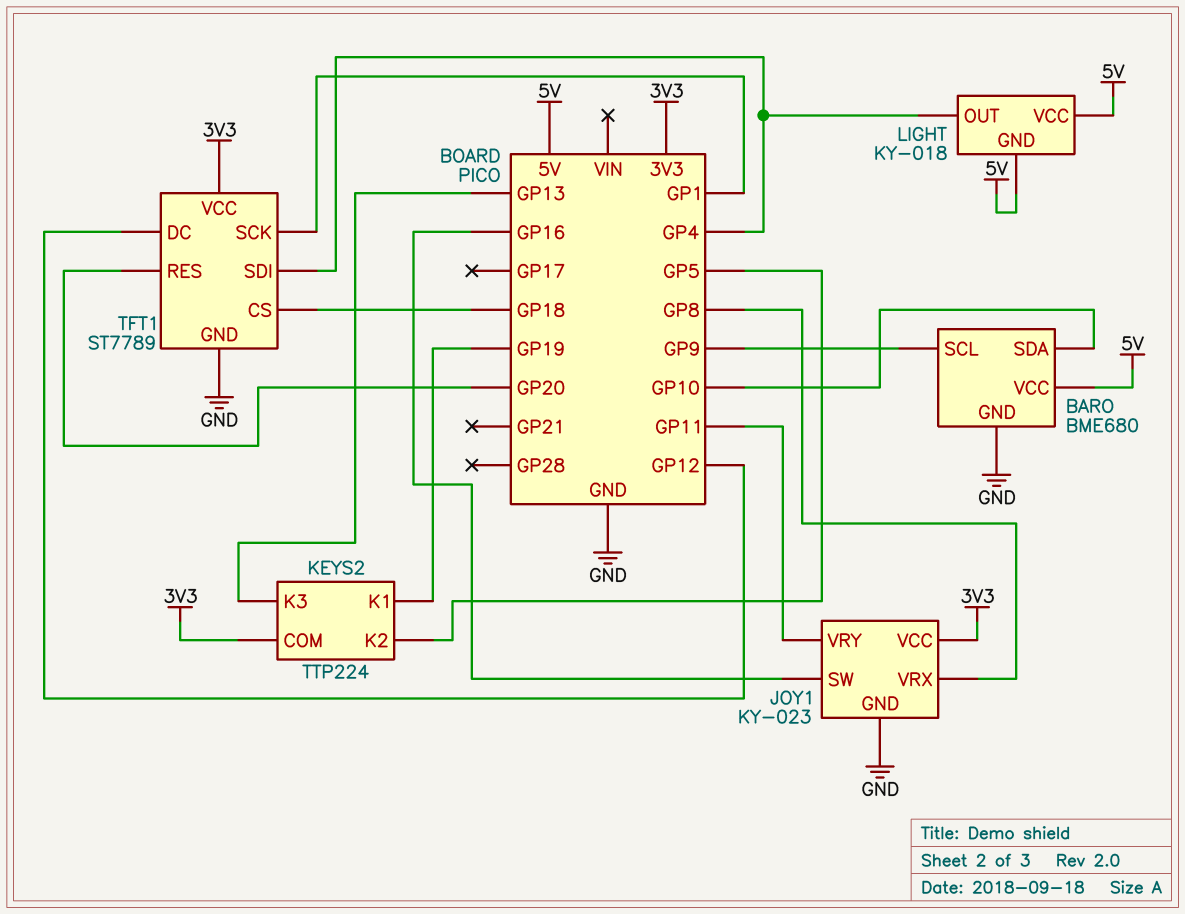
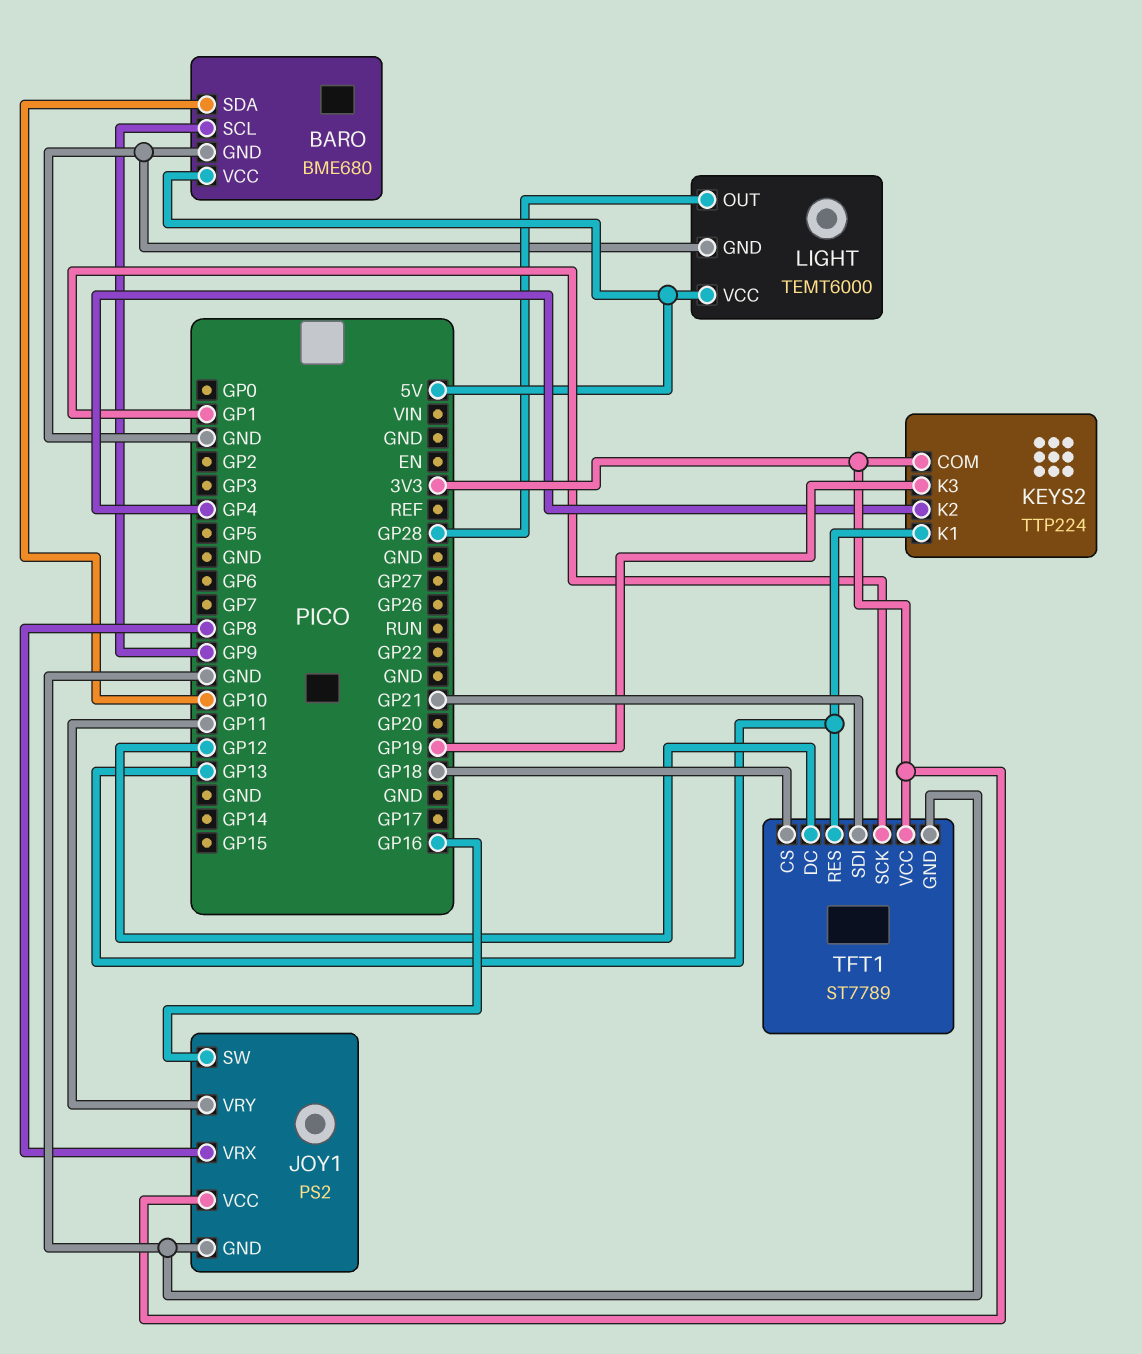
JOY1: KY-023 -> PS2
KEYS2 pin K1: GP19 -> GP13
KEYS2 pin K2: GP5 -> GP4
KEYS2 pin K3: GP13 -> GP19
LIGHT: KY-018 -> TEMT6000
LIGHT pin GND: 5V -> GND
LIGHT pin OUT: GP4 -> GP28
TFT1 pin RES: GP20 -> GP13
TFT1 pin SDI: GP4 -> GP21

